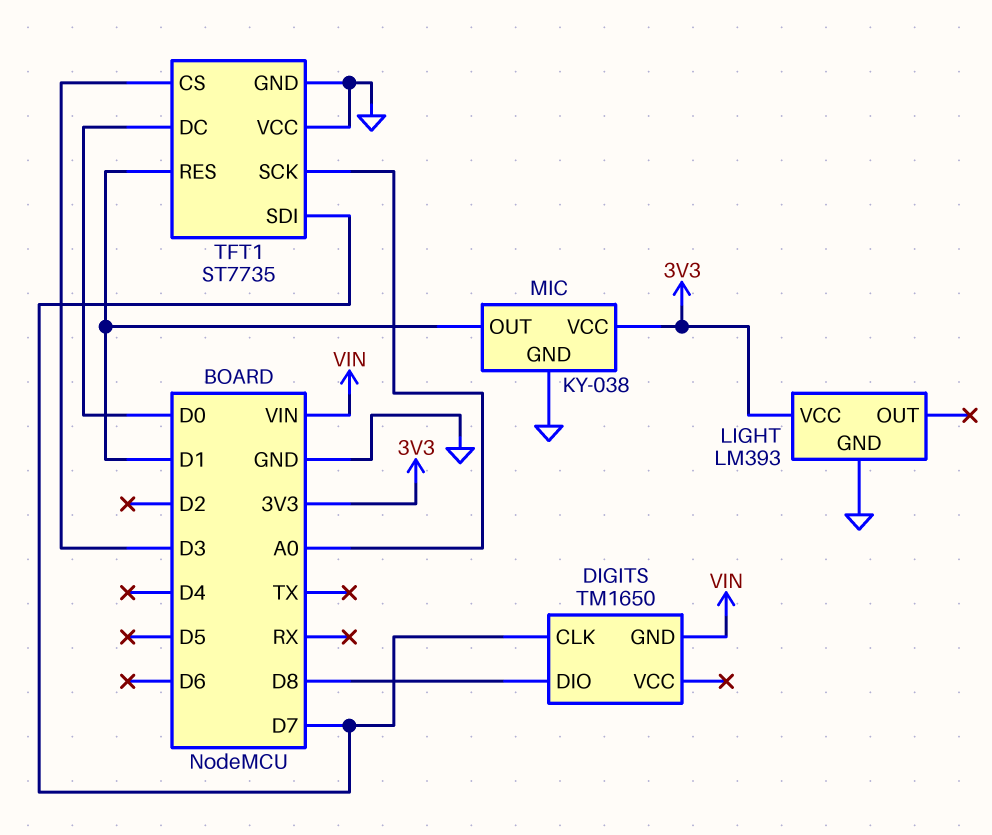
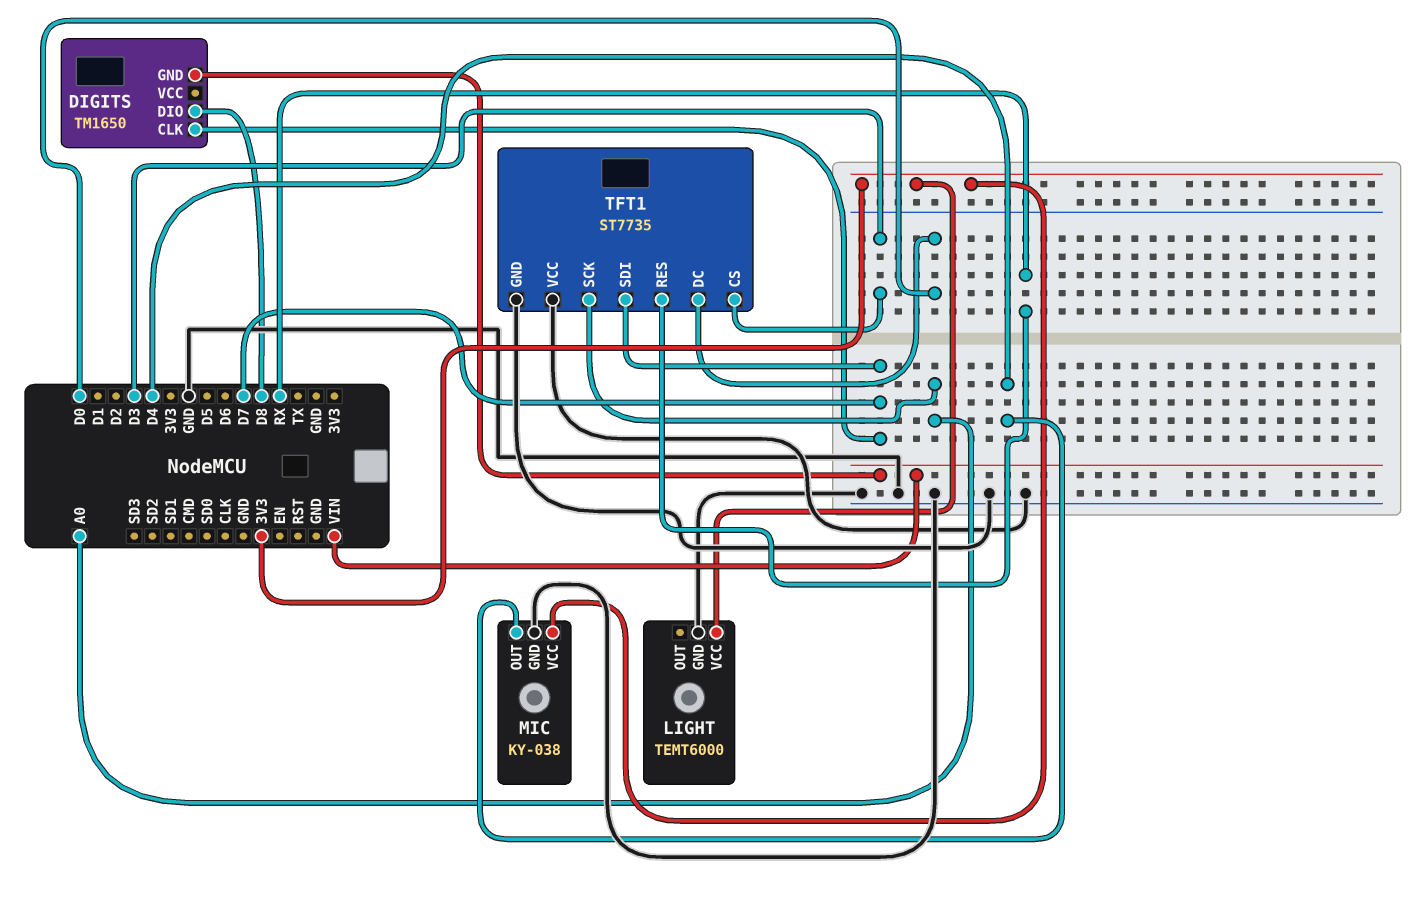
LIGHT: LM393 -> TEMT6000
MIC pin OUT: D1 -> D4
TFT1 pin RES: D1 -> RX

